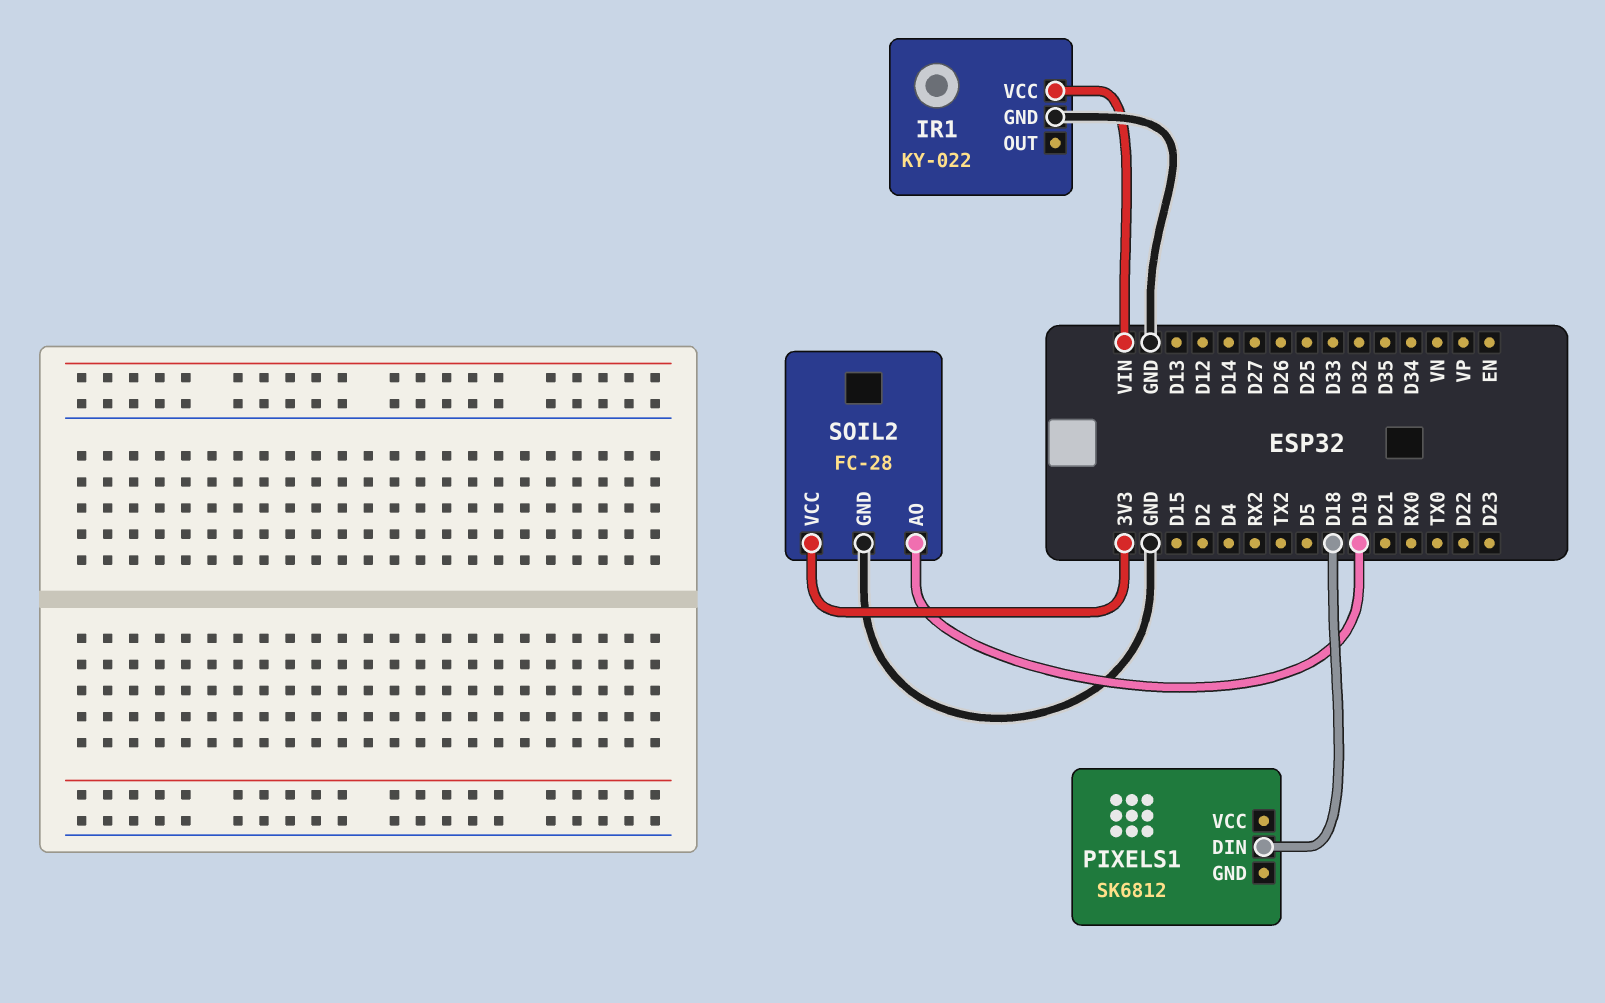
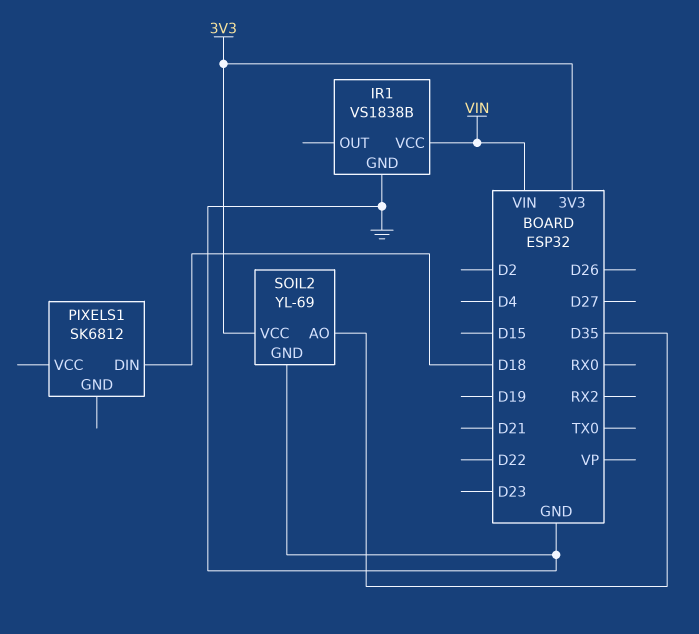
IR1: KY-022 -> VS1838B
SOIL2: FC-28 -> YL-69
SOIL2 pin AO: D19 -> D35

